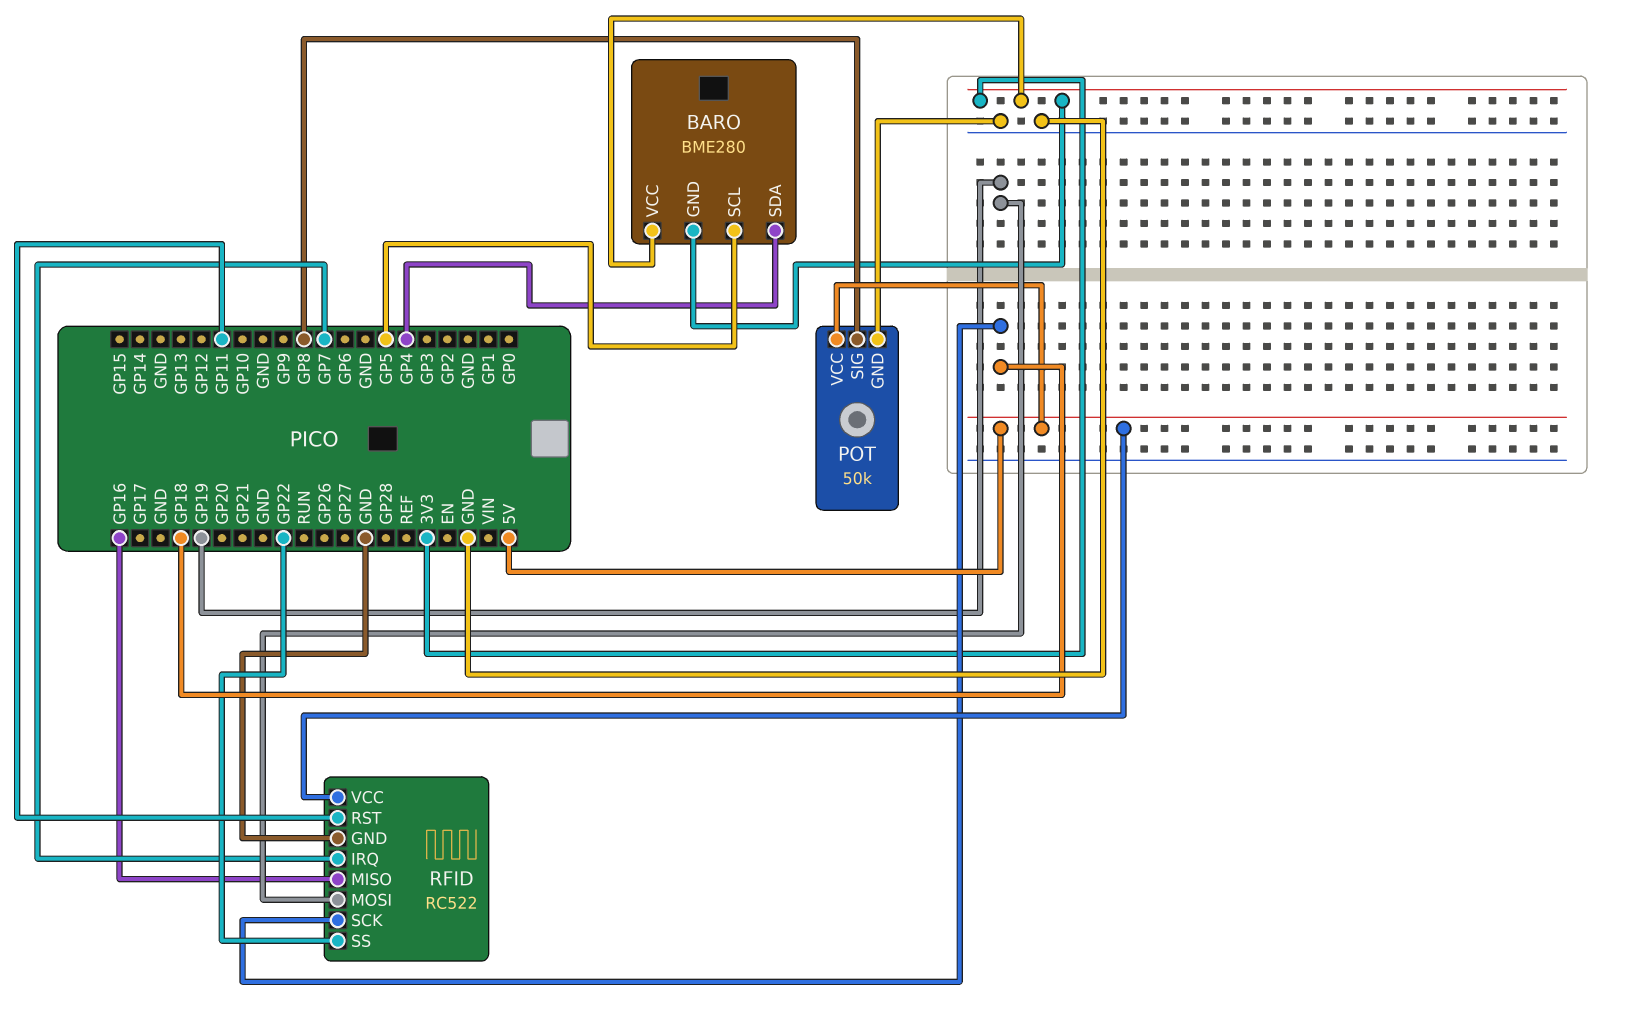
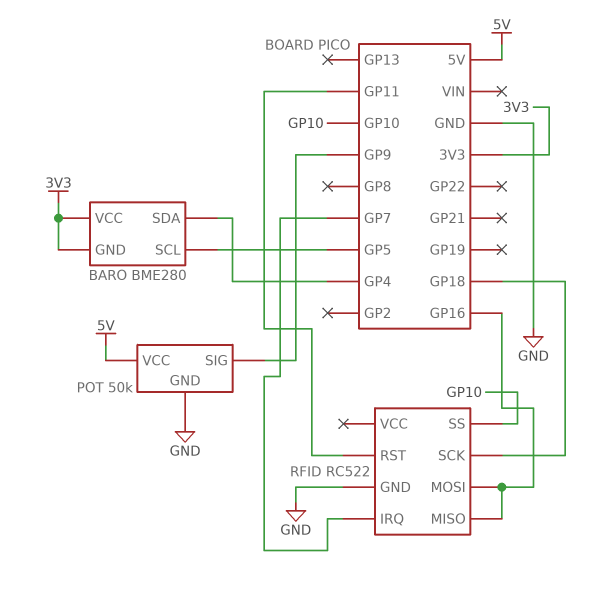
POT pin SIG: GP8 -> GP9
RFID pin MOSI: GP19 -> GP16
RFID pin SS: GP22 -> GP10
RFID pin VCC: 5V -> none

